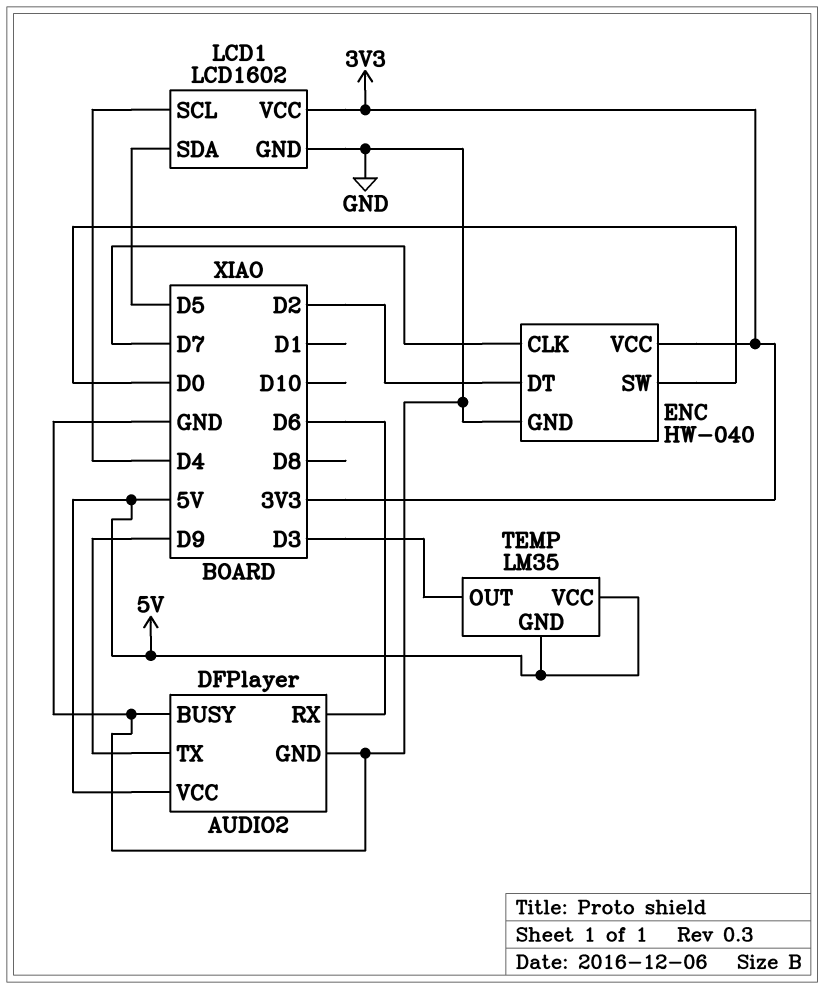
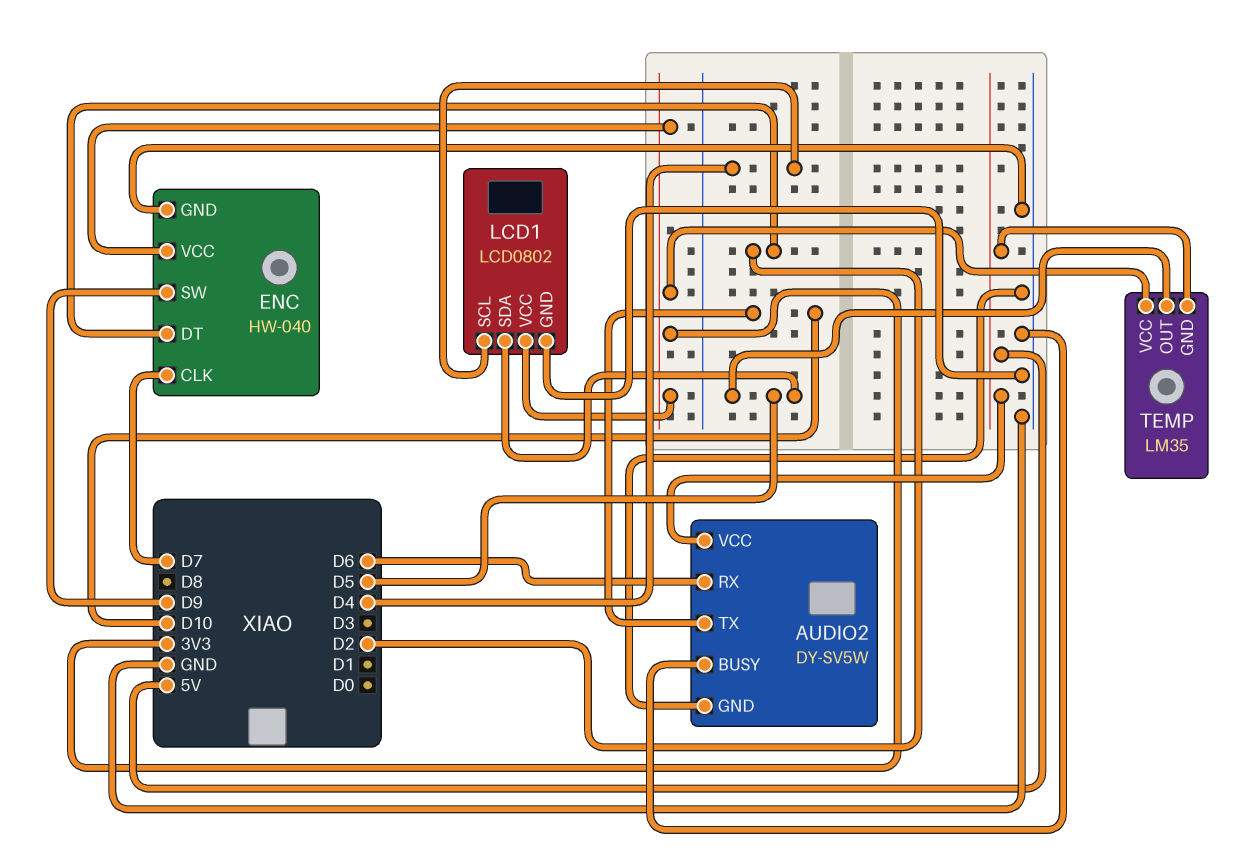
AUDIO2: DFPlayer -> DY-SV5W
AUDIO2 pin TX: D9 -> D10
ENC pin SW: D0 -> D9
LCD1: LCD1602 -> LCD0802
TEMP pin OUT: D3 -> D5
TEMP pin VCC: 5V -> 3V3

